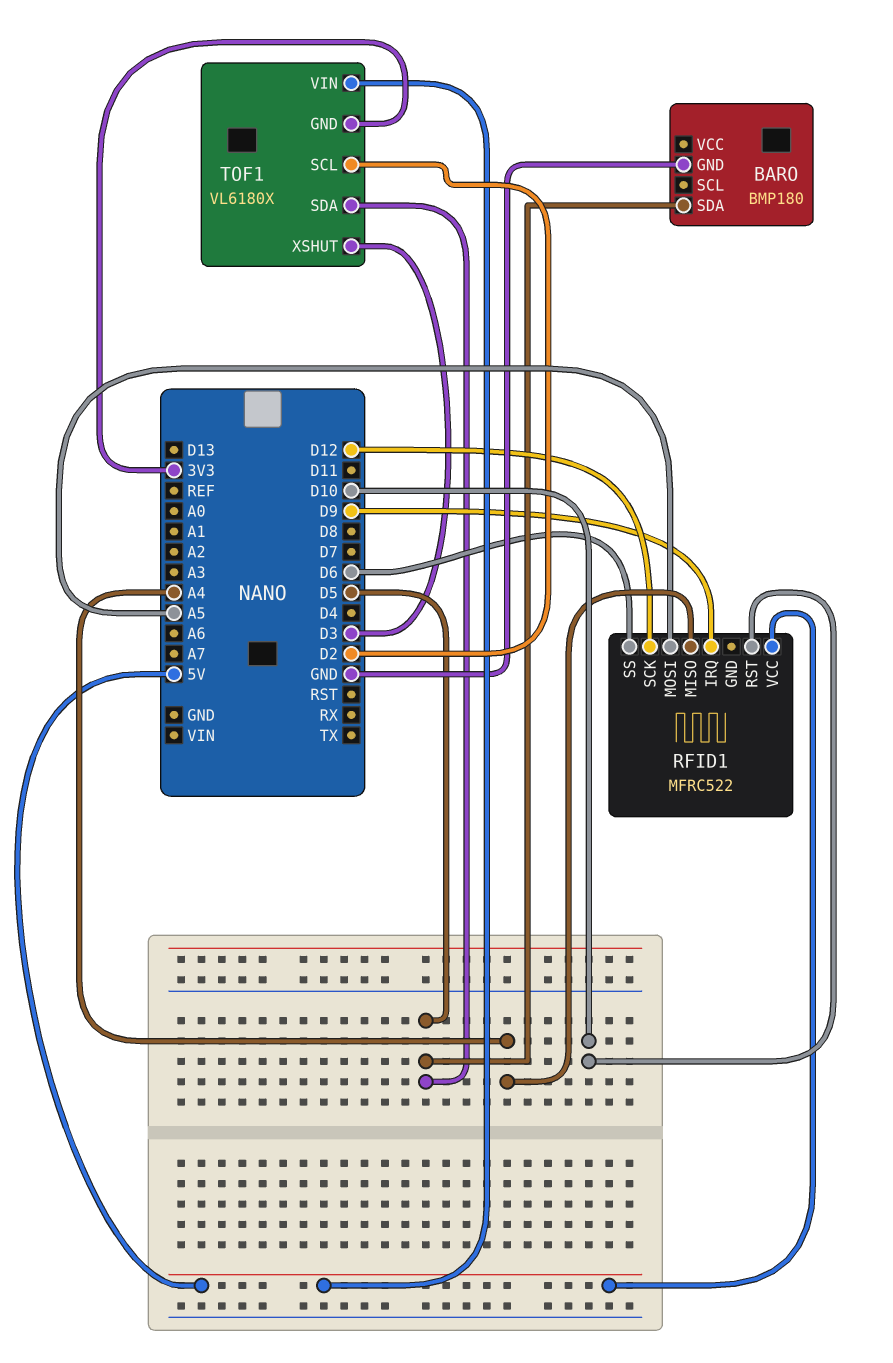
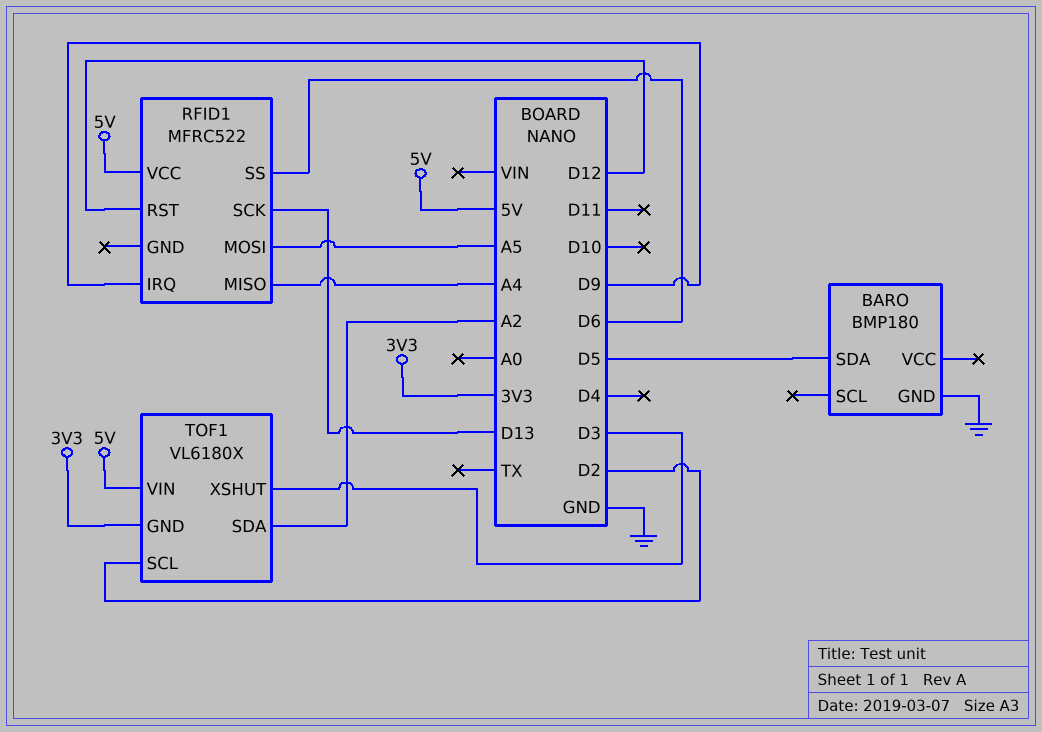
RFID1 pin RST: D10 -> D12
RFID1 pin SCK: D12 -> D13
TOF1 pin SDA: D5 -> A2

